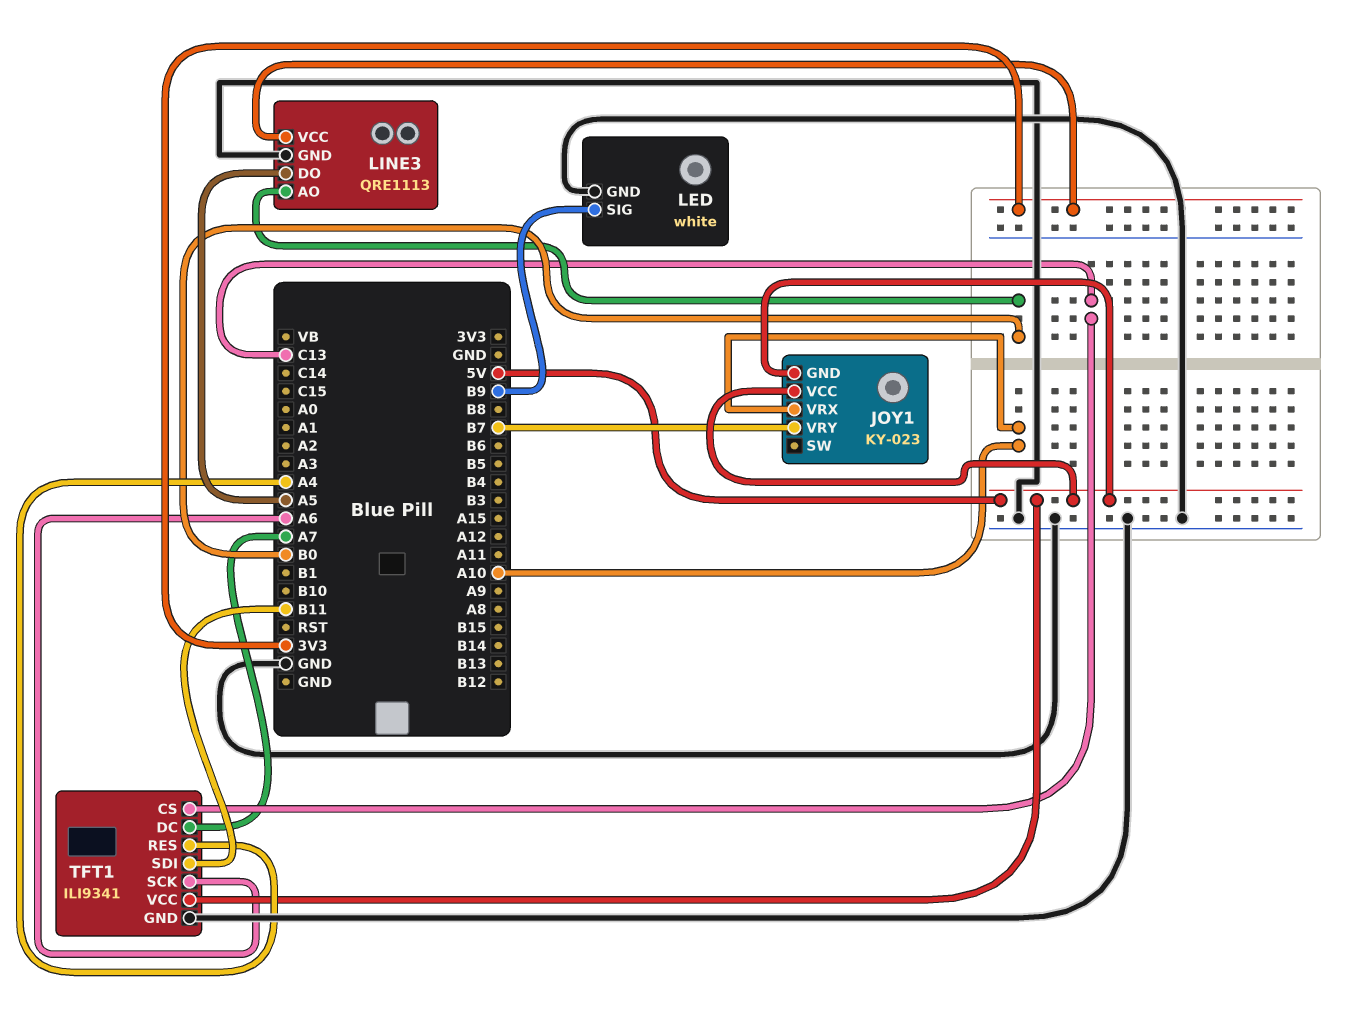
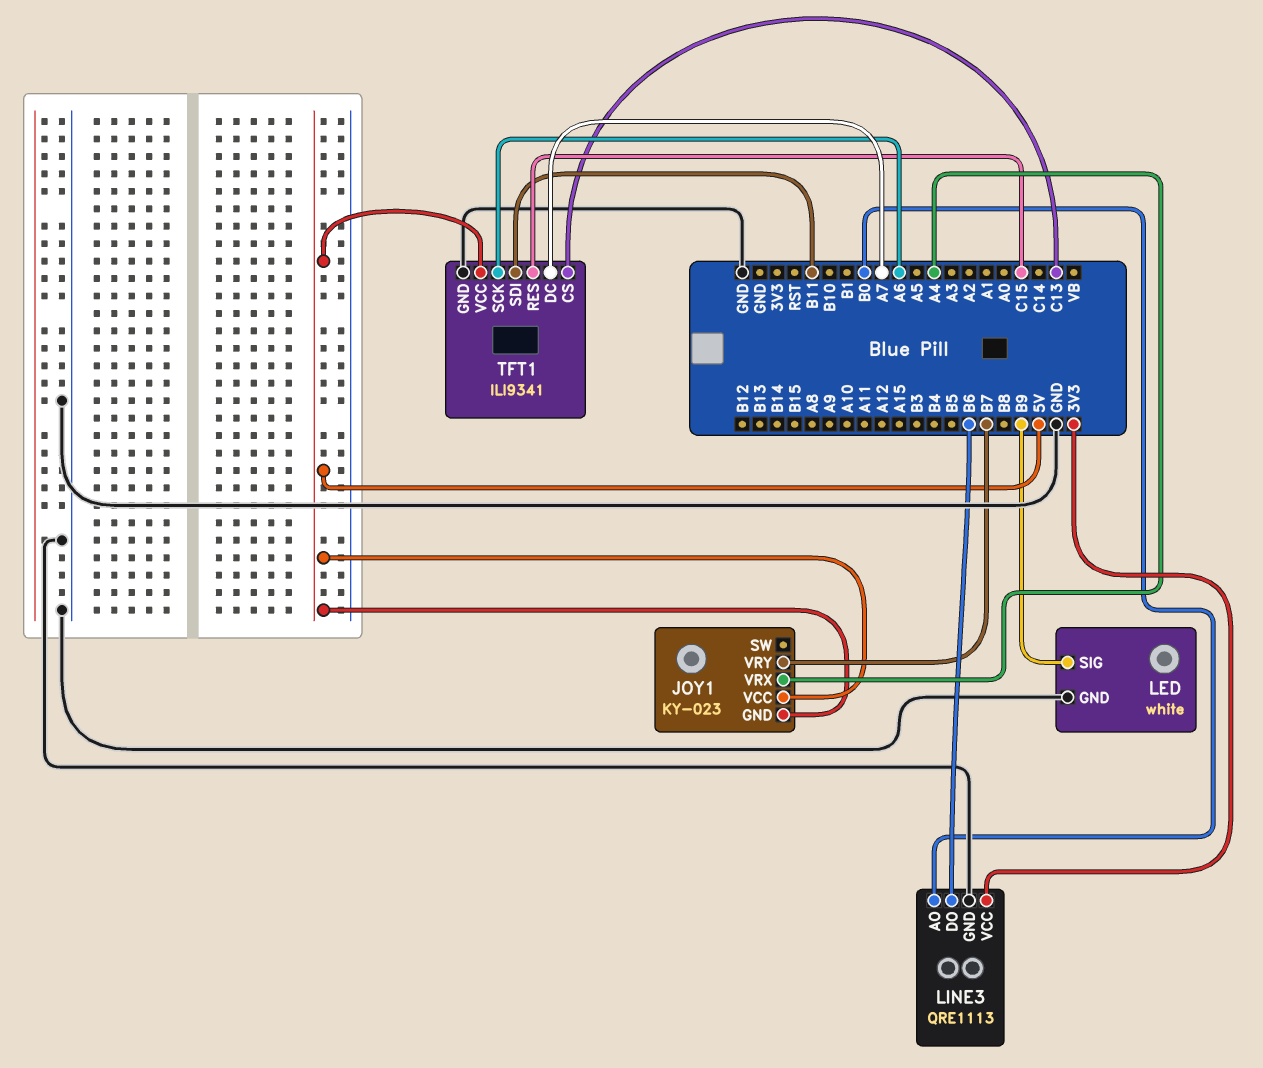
JOY1 pin VRX: A10 -> A4
LINE3 pin DO: A5 -> B6
TFT1 pin RES: A4 -> C15

